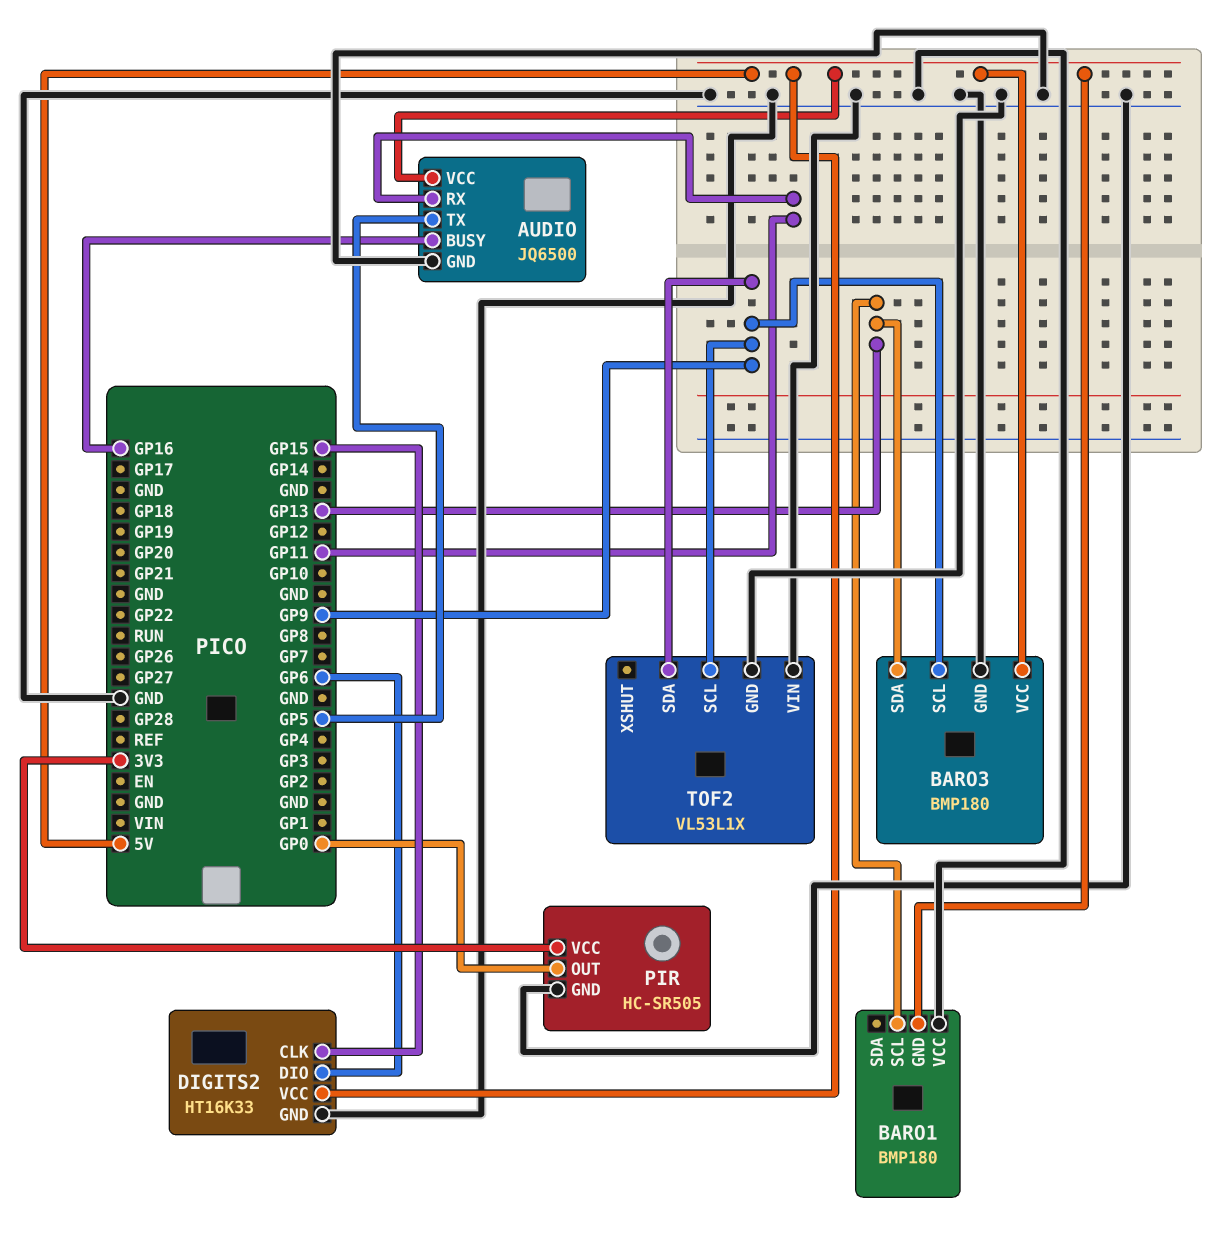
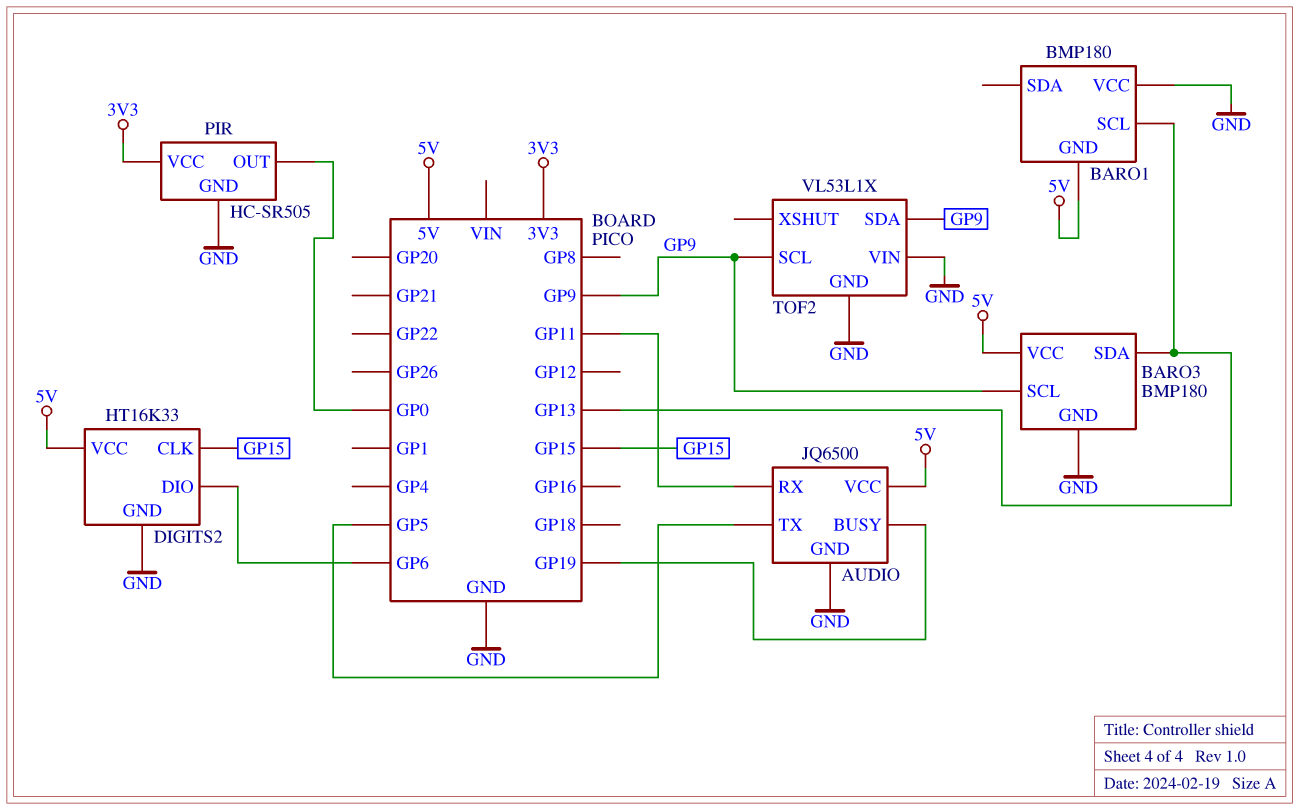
AUDIO pin BUSY: GP16 -> GP19

